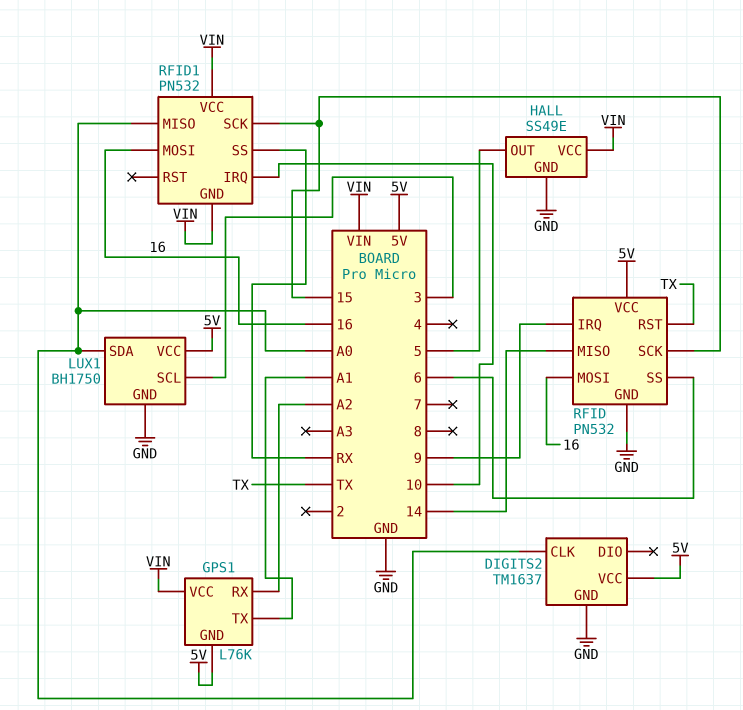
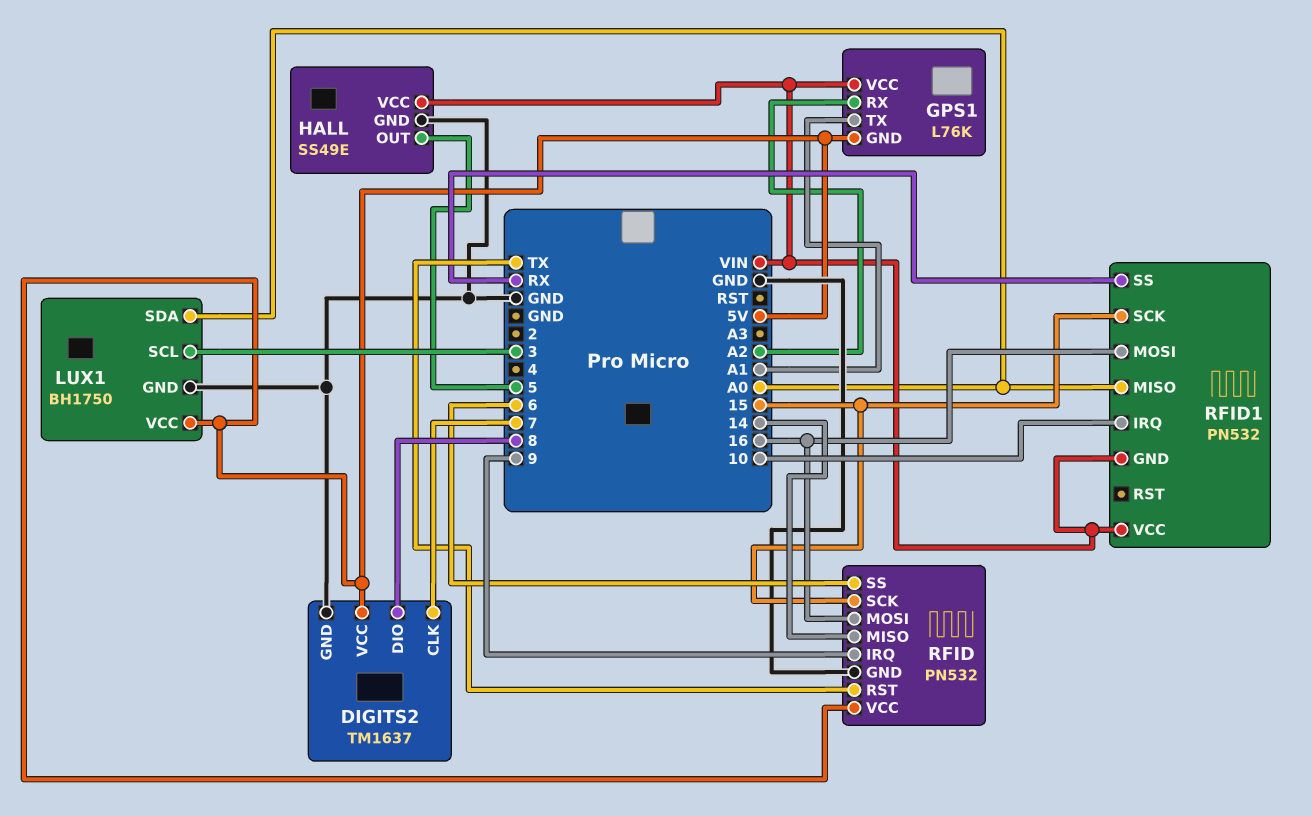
DIGITS2 pin CLK: A0 -> 7
DIGITS2 pin DIO: none -> 8

